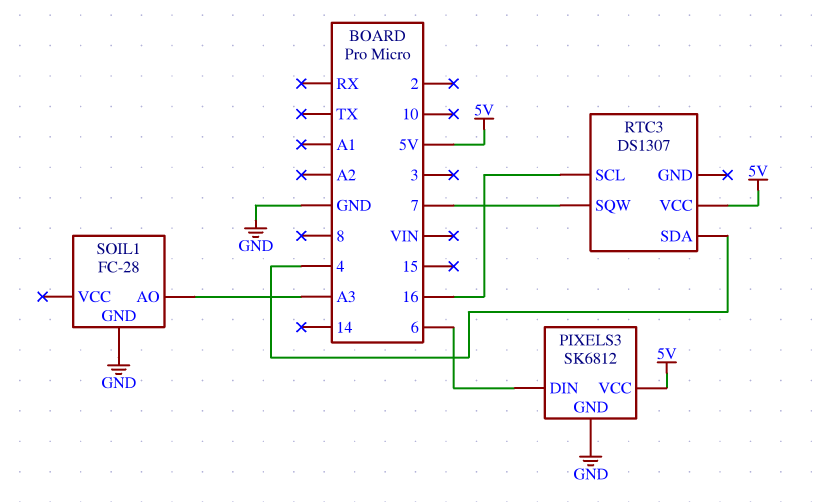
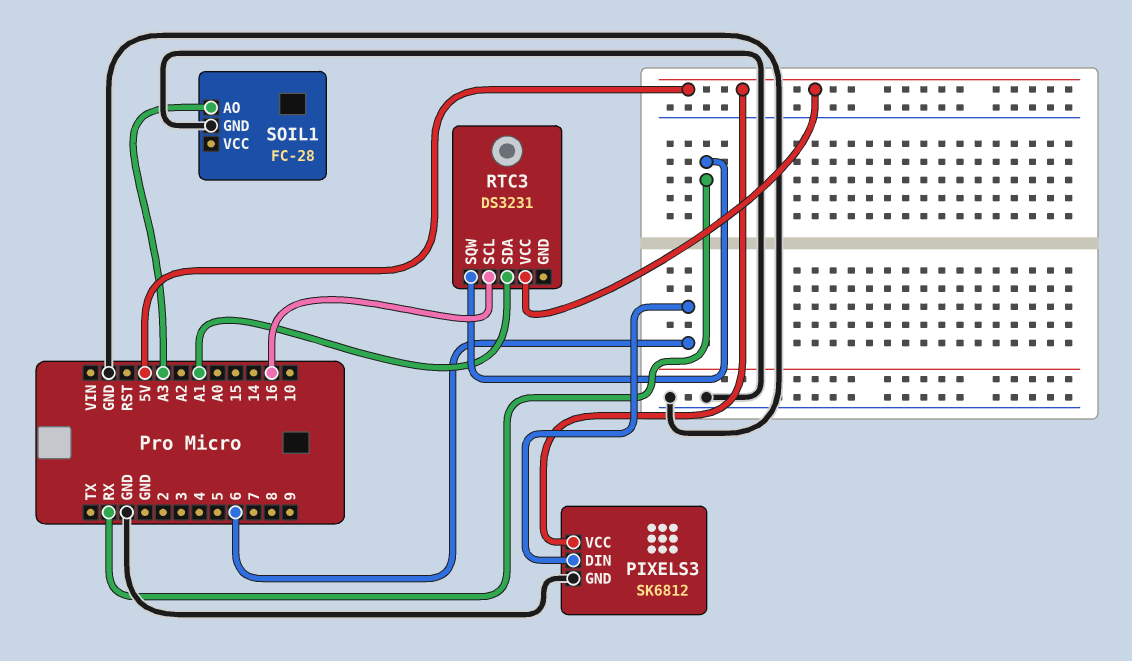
RTC3: DS1307 -> DS3231
RTC3 pin SDA: 4 -> A1
RTC3 pin SQW: 7 -> RX

